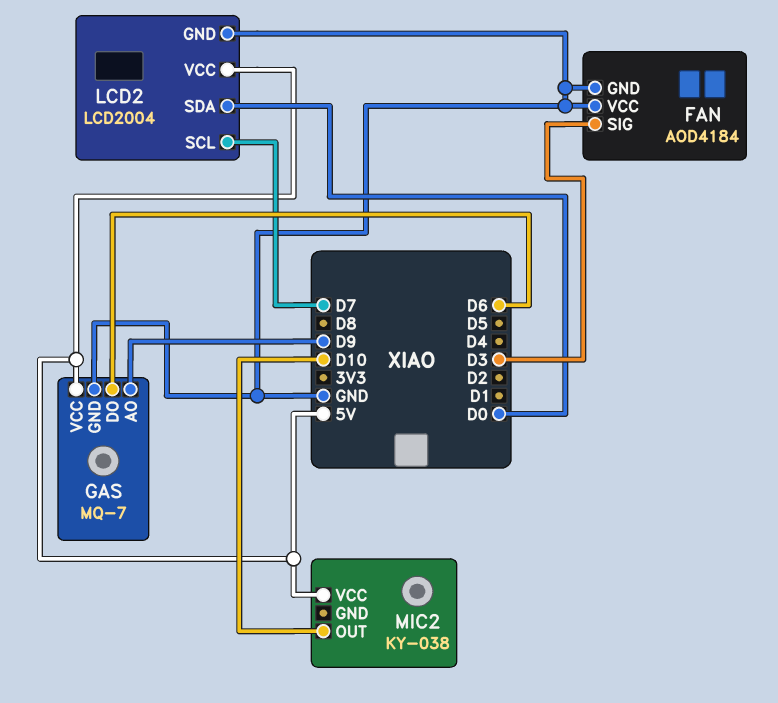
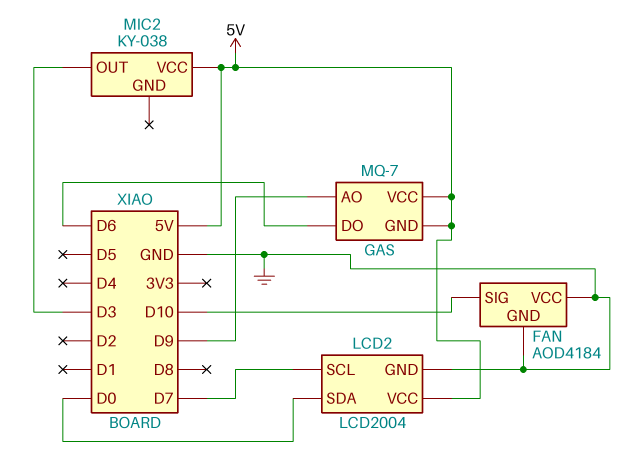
FAN pin SIG: D3 -> D10
GAS pin GND: GND -> 5V
MIC2 pin OUT: D10 -> D3

